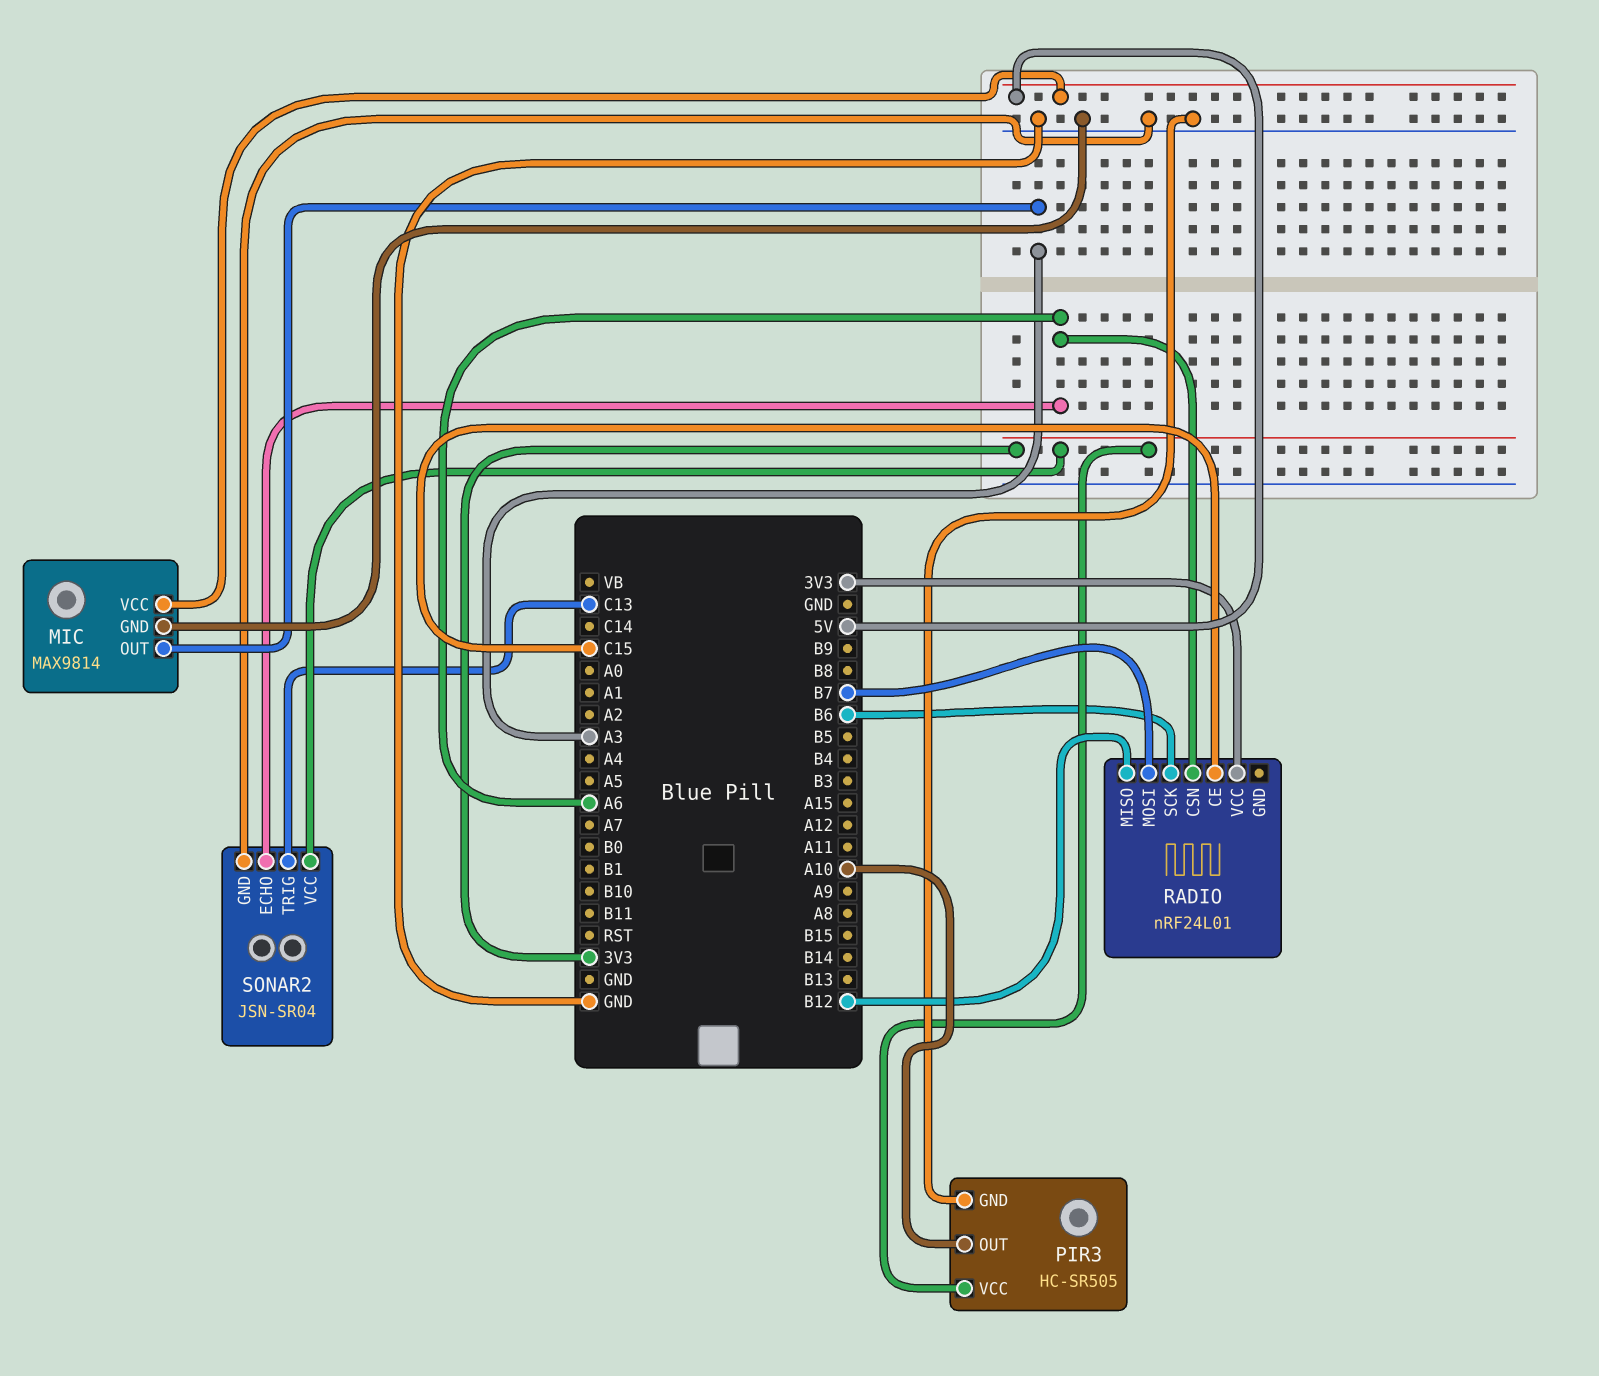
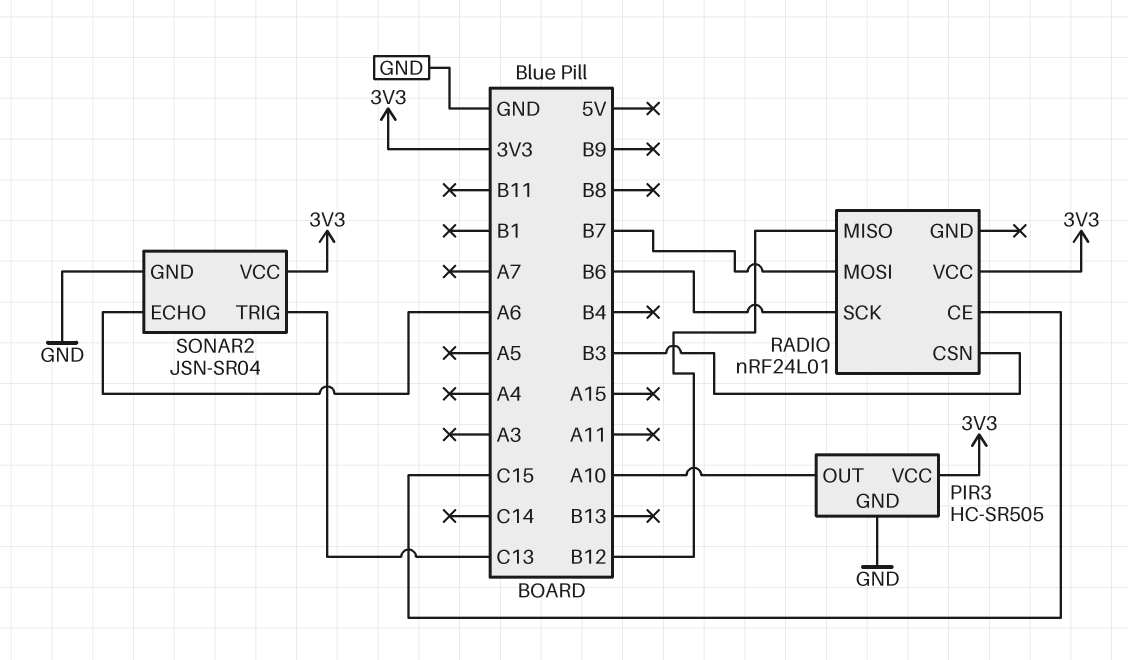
MIC: MAX9814 -> none
MIC pin GND: GND -> none
MIC pin OUT: A3 -> none
MIC pin VCC: 5V -> none
RADIO pin CSN: A6 -> B3

